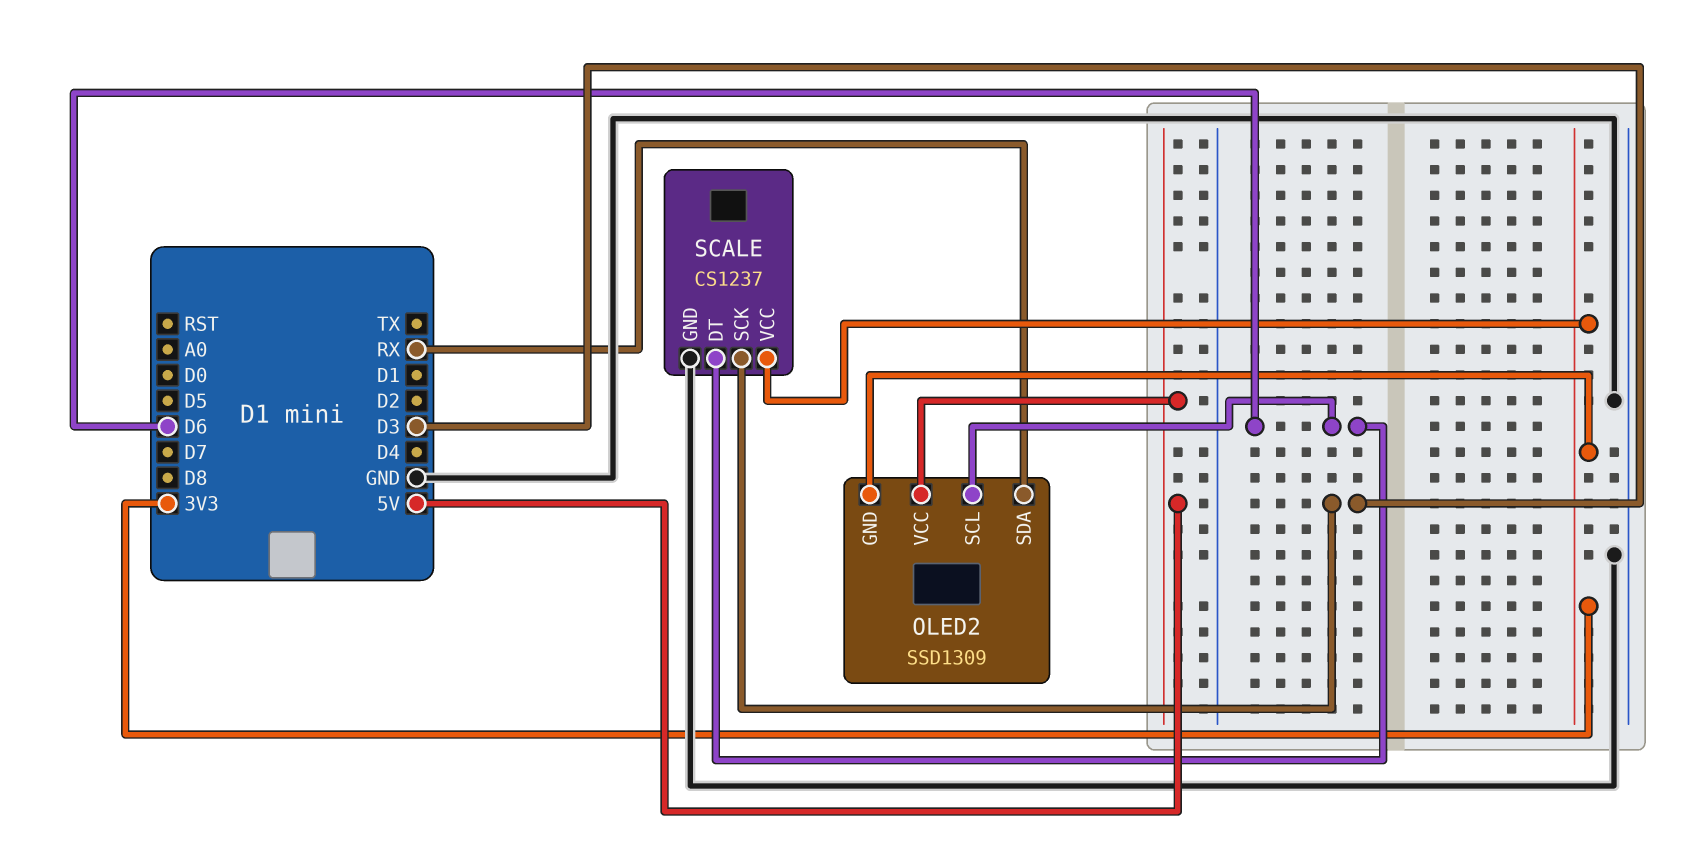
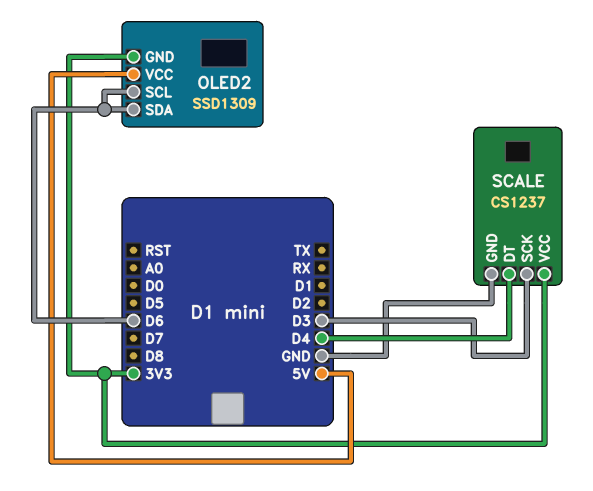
OLED2 pin SDA: RX -> D6
SCALE pin DT: D6 -> D4

